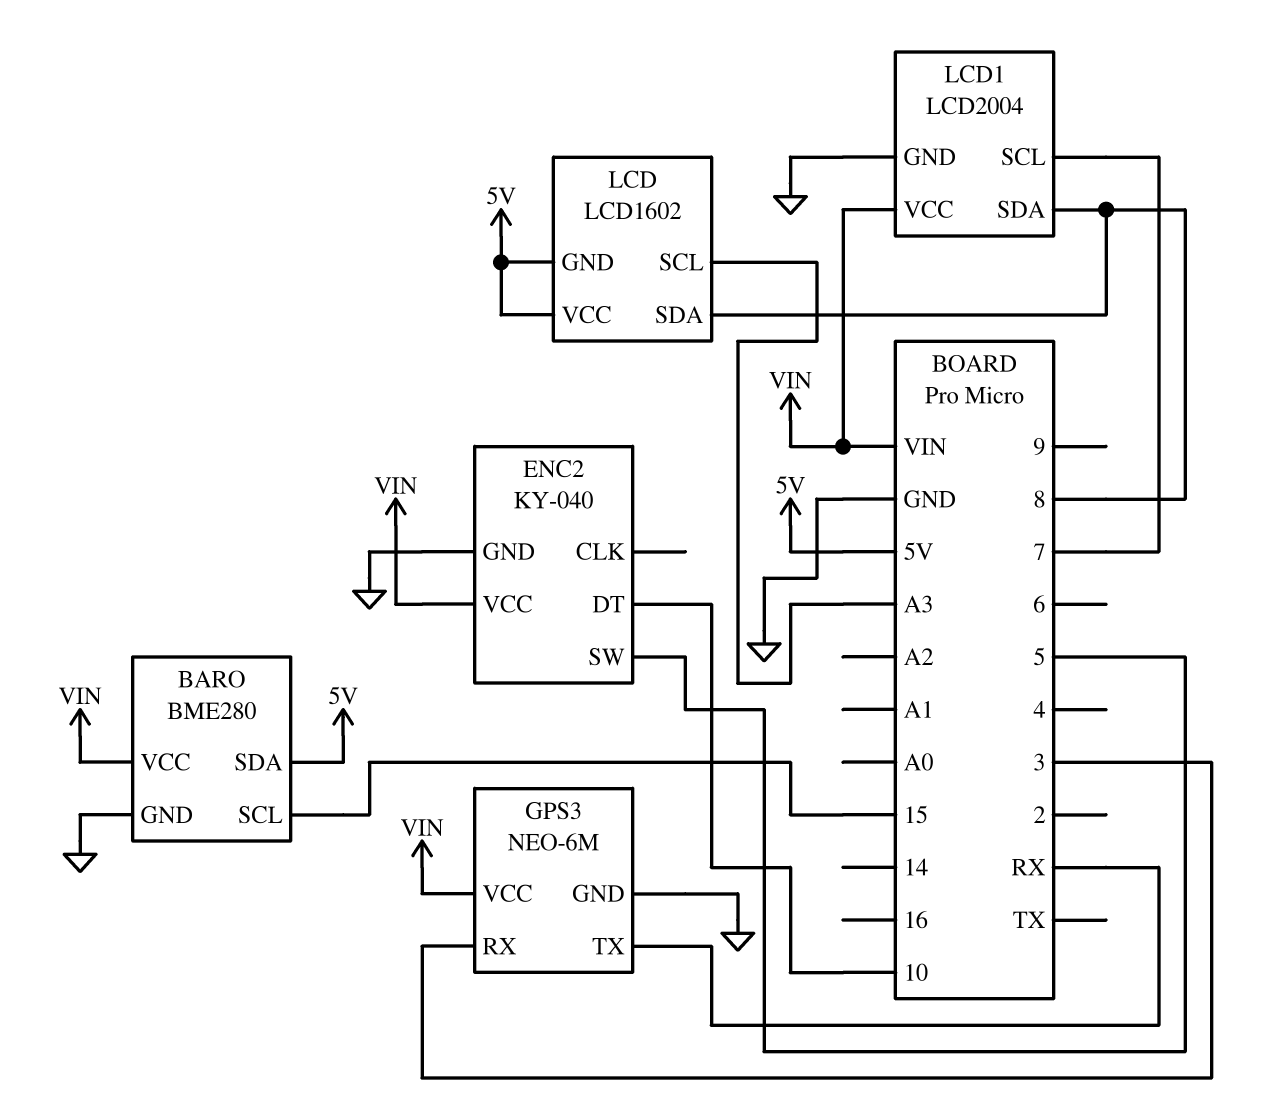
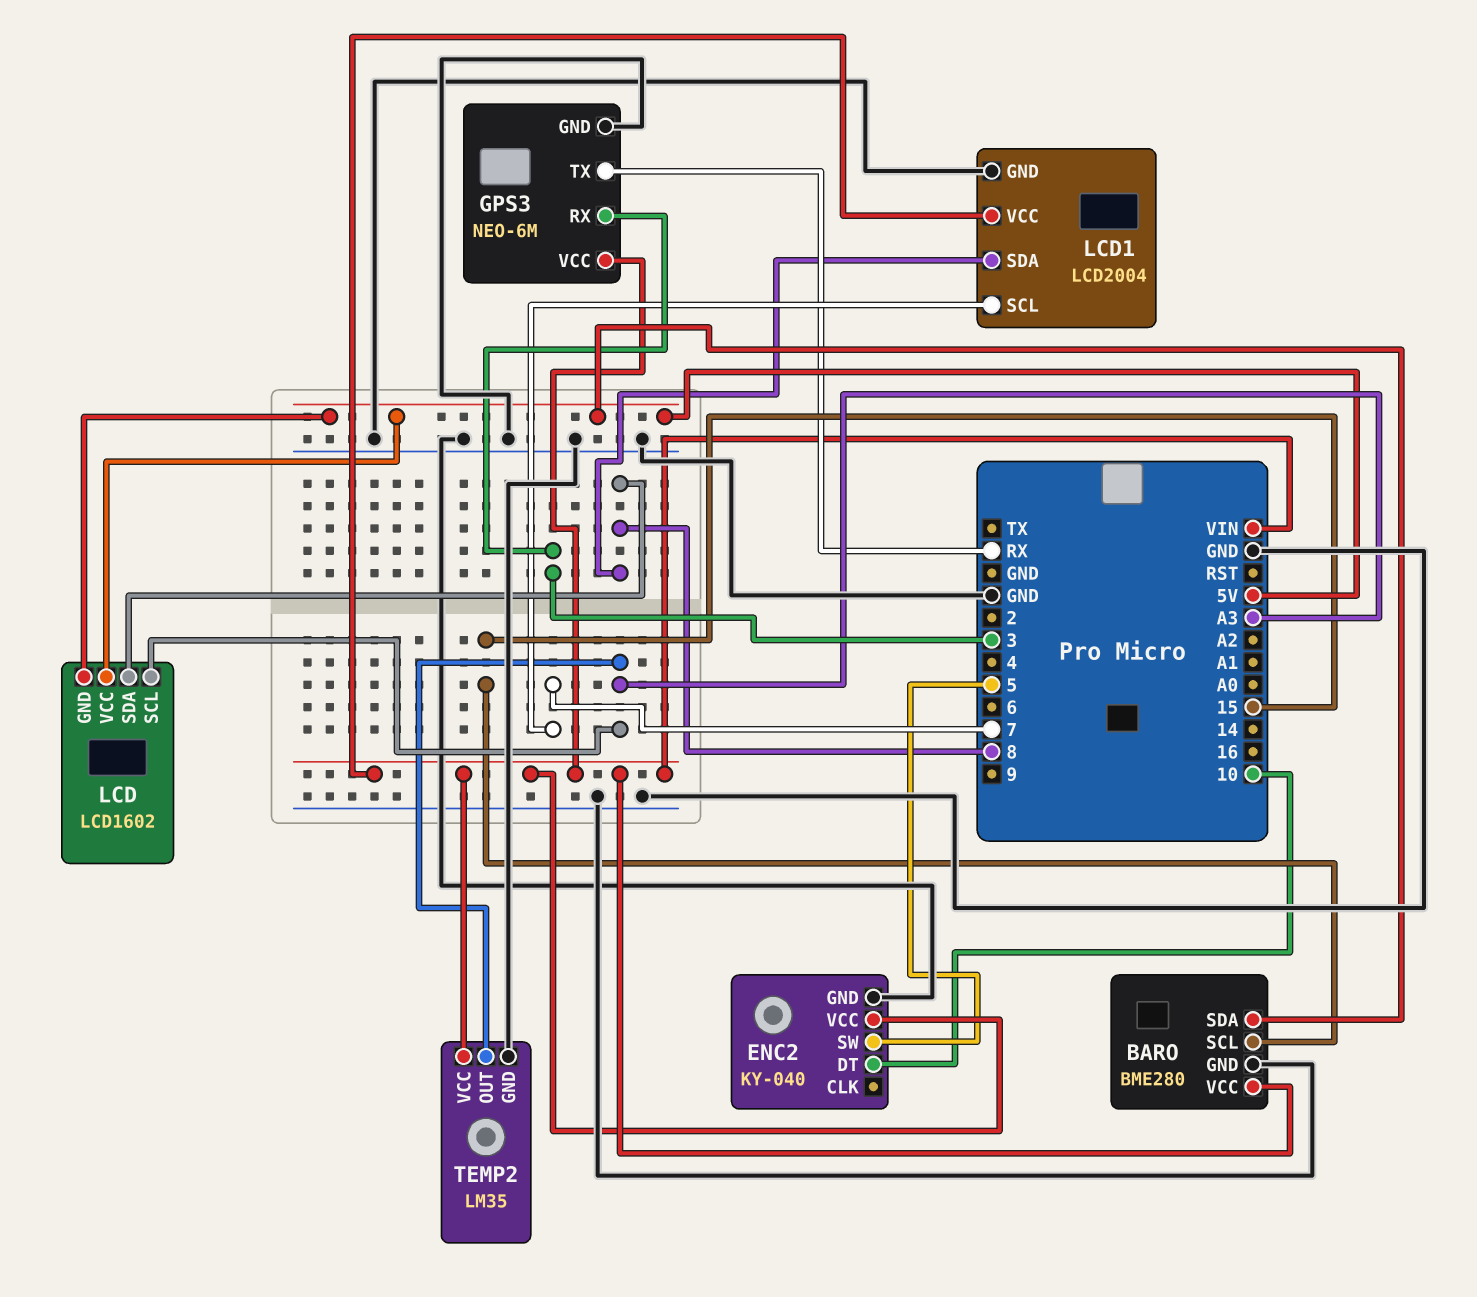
TEMP2: none -> LM35
TEMP2 pin GND: none -> GND
TEMP2 pin OUT: none -> A3
TEMP2 pin VCC: none -> VIN

